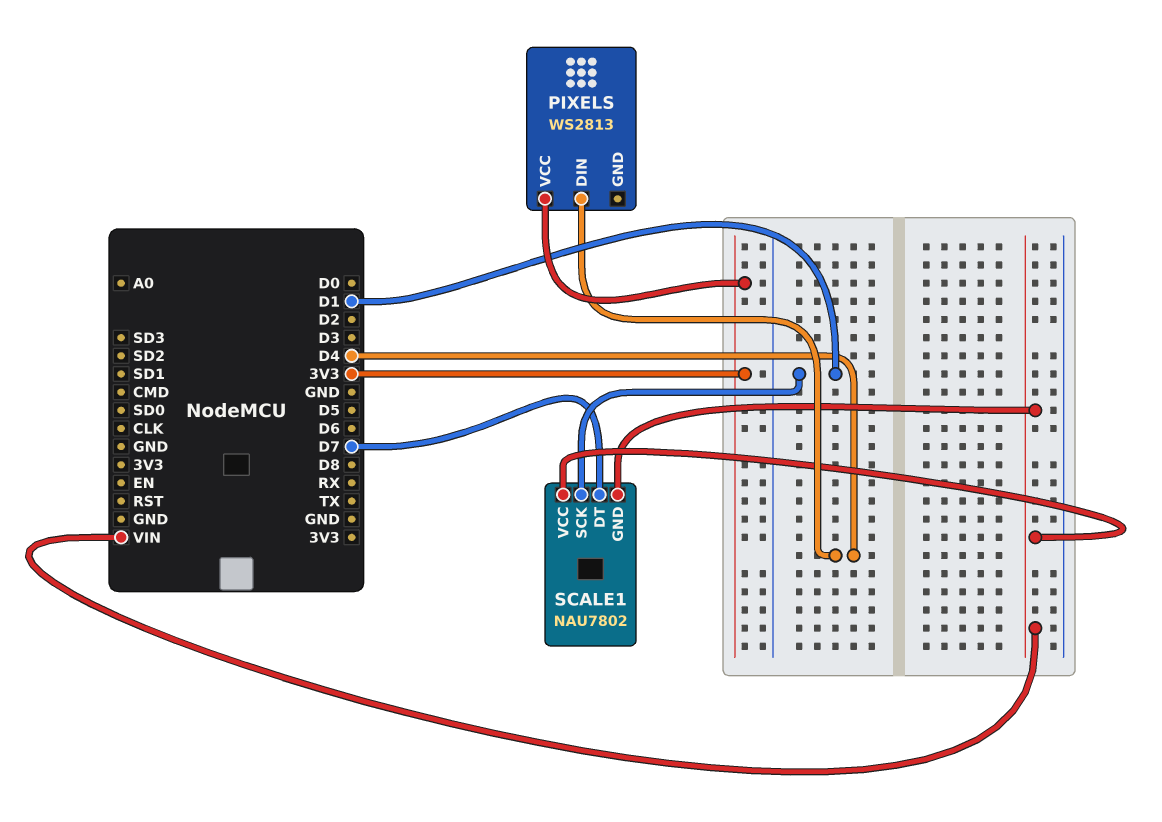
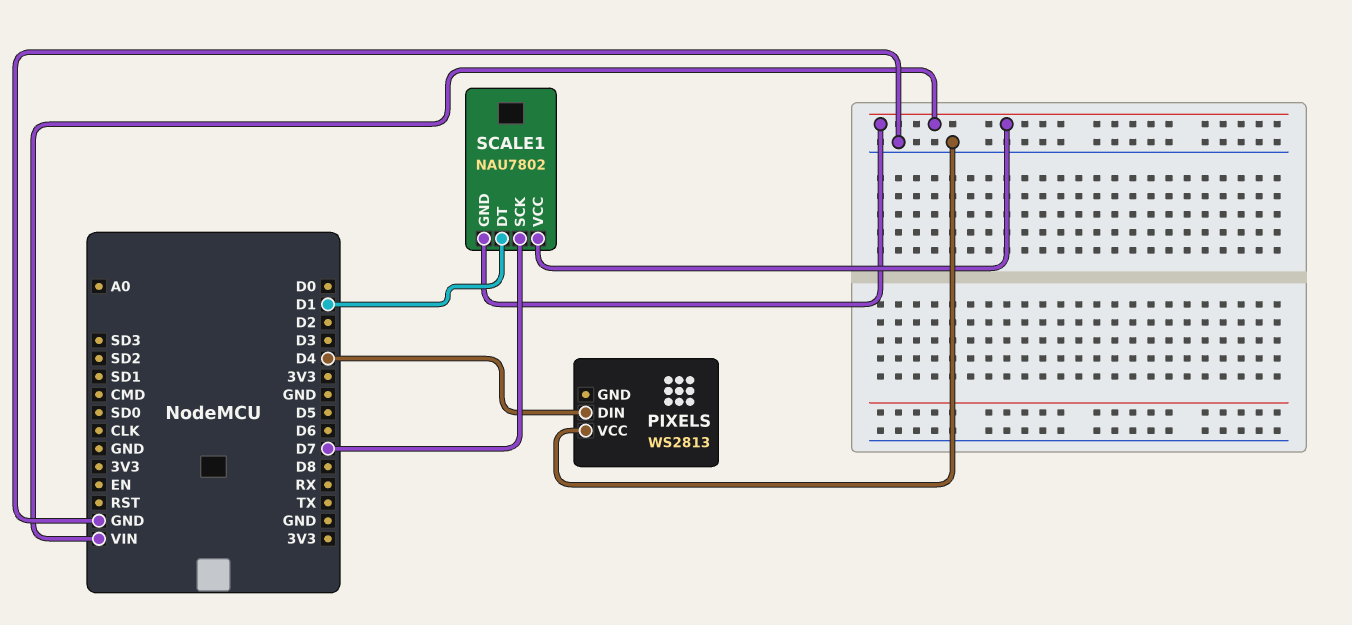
PIXELS pin VCC: 3V3 -> GND
SCALE1 pin DT: D7 -> D1
SCALE1 pin SCK: D1 -> D7

